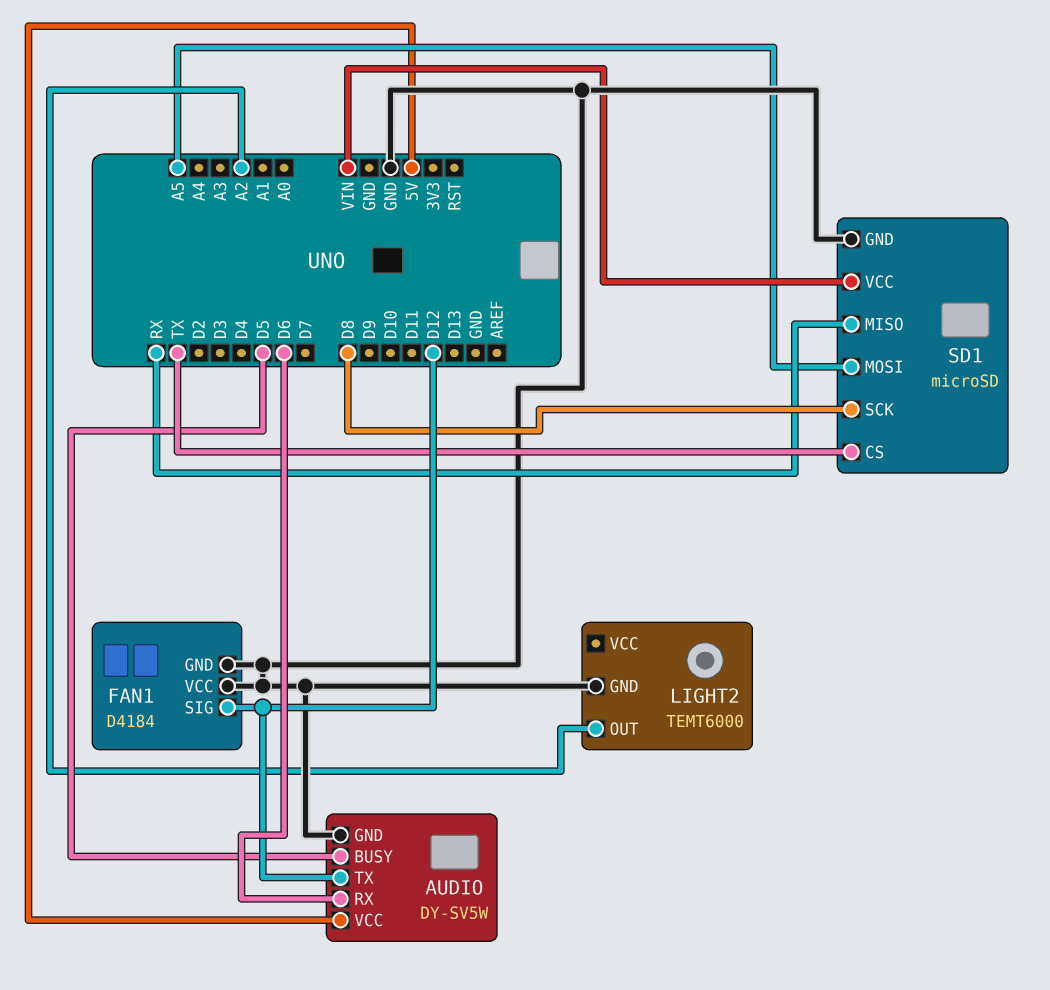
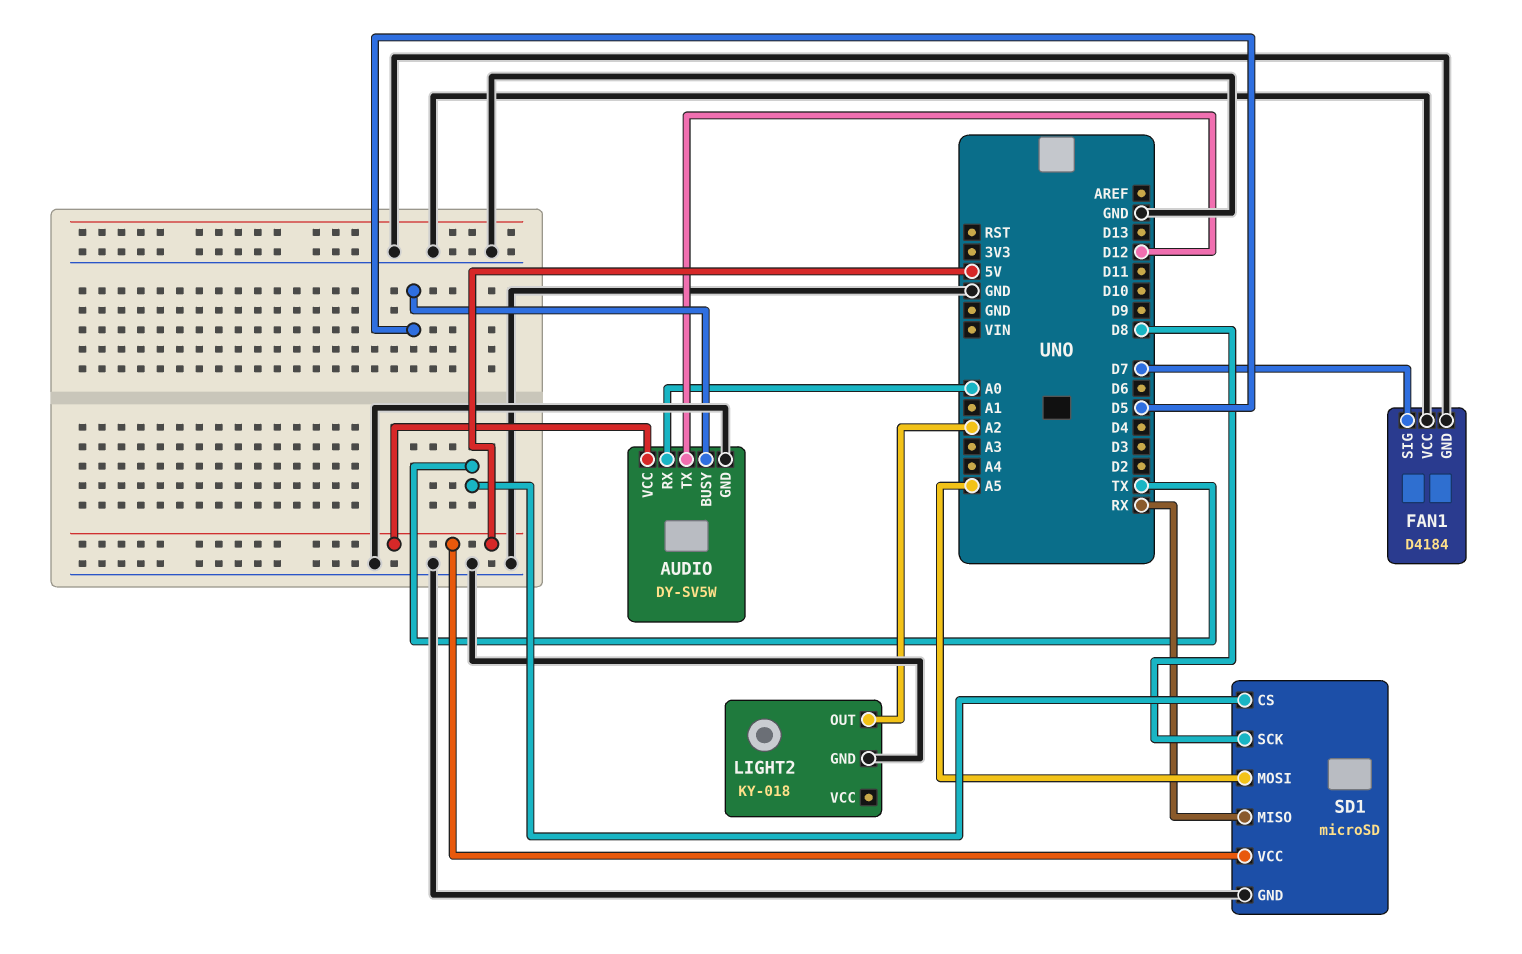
AUDIO pin RX: D6 -> A0
FAN1 pin SIG: D12 -> D7
LIGHT2: TEMT6000 -> KY-018
SD1 pin VCC: VIN -> 5V

